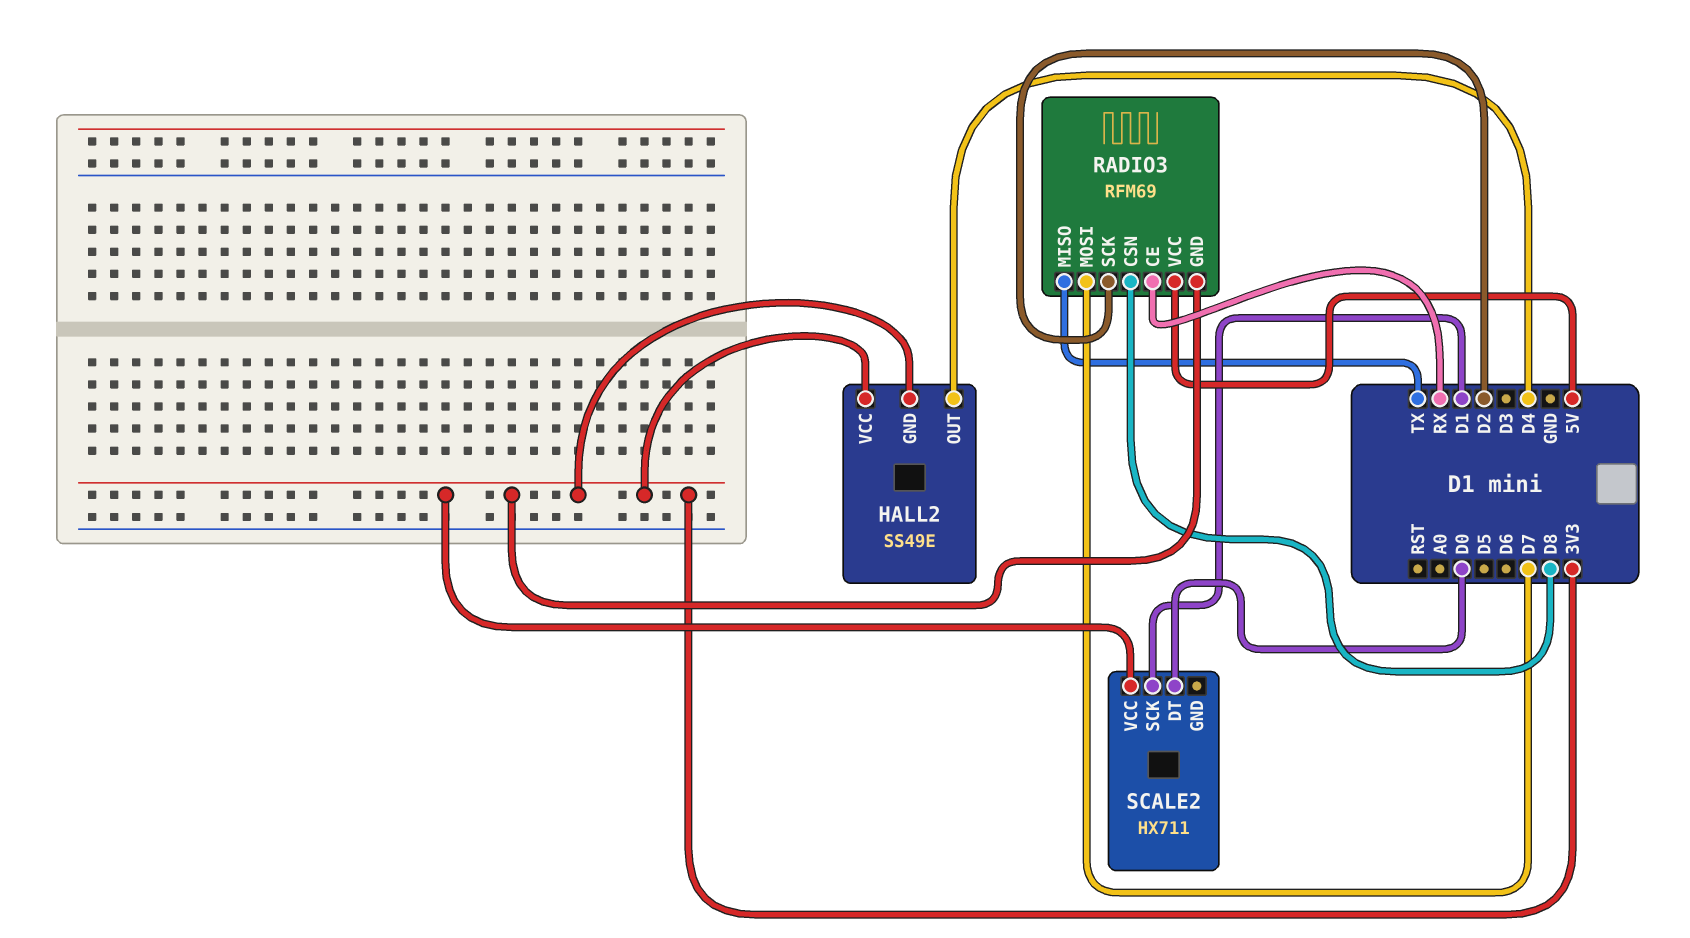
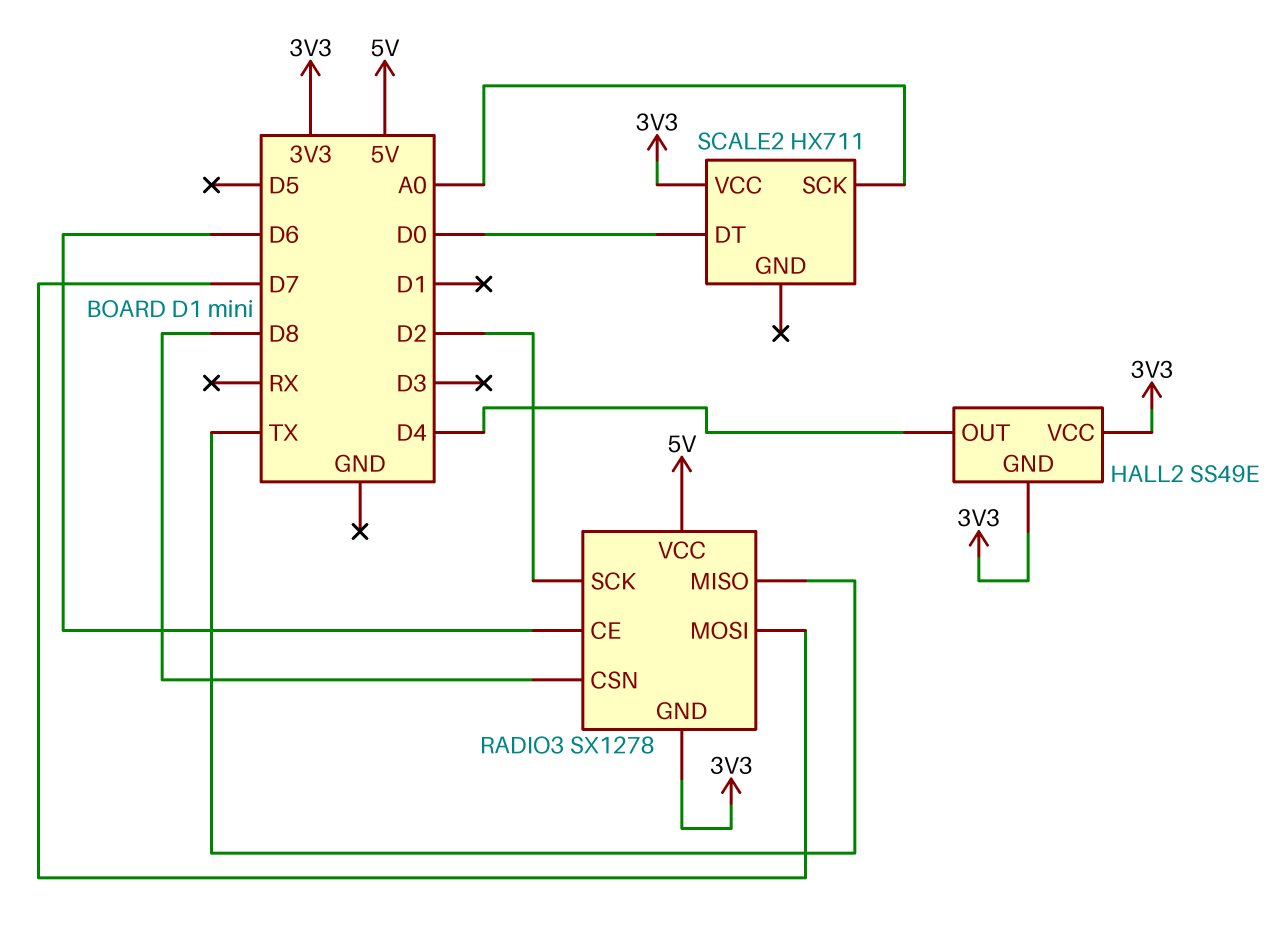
RADIO3: RFM69 -> SX1278
RADIO3 pin CE: RX -> D6
SCALE2 pin SCK: D1 -> A0

